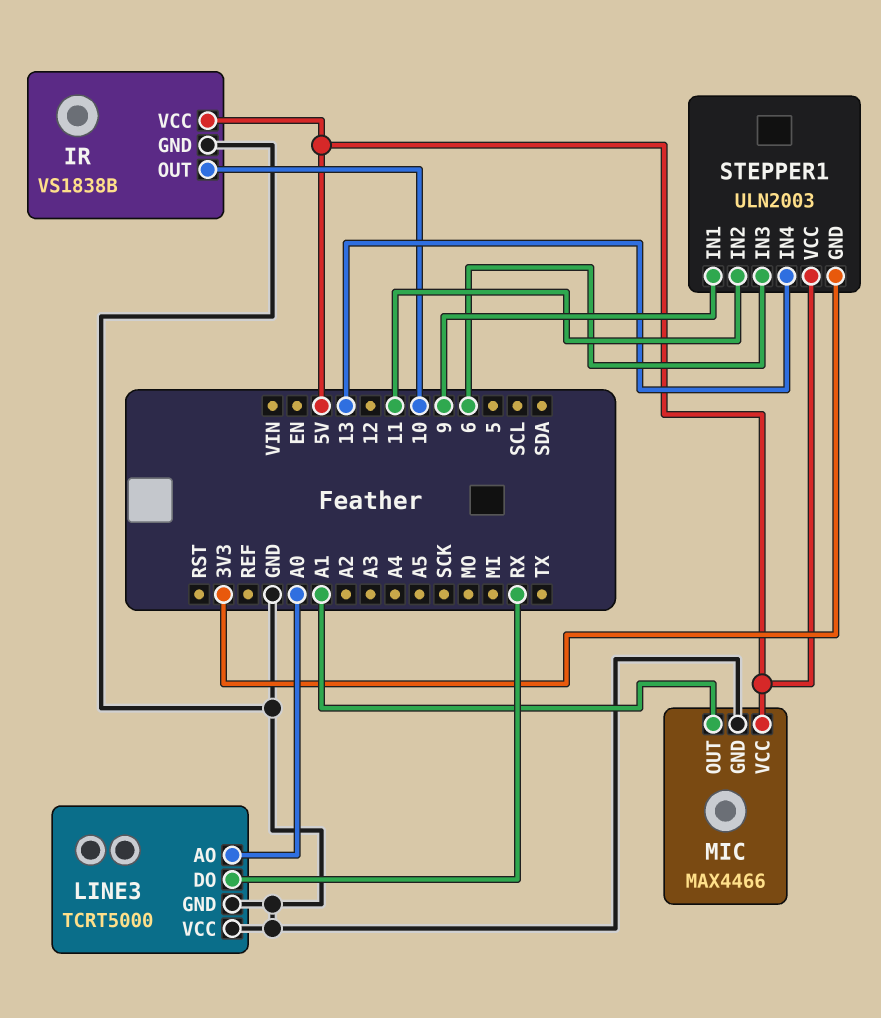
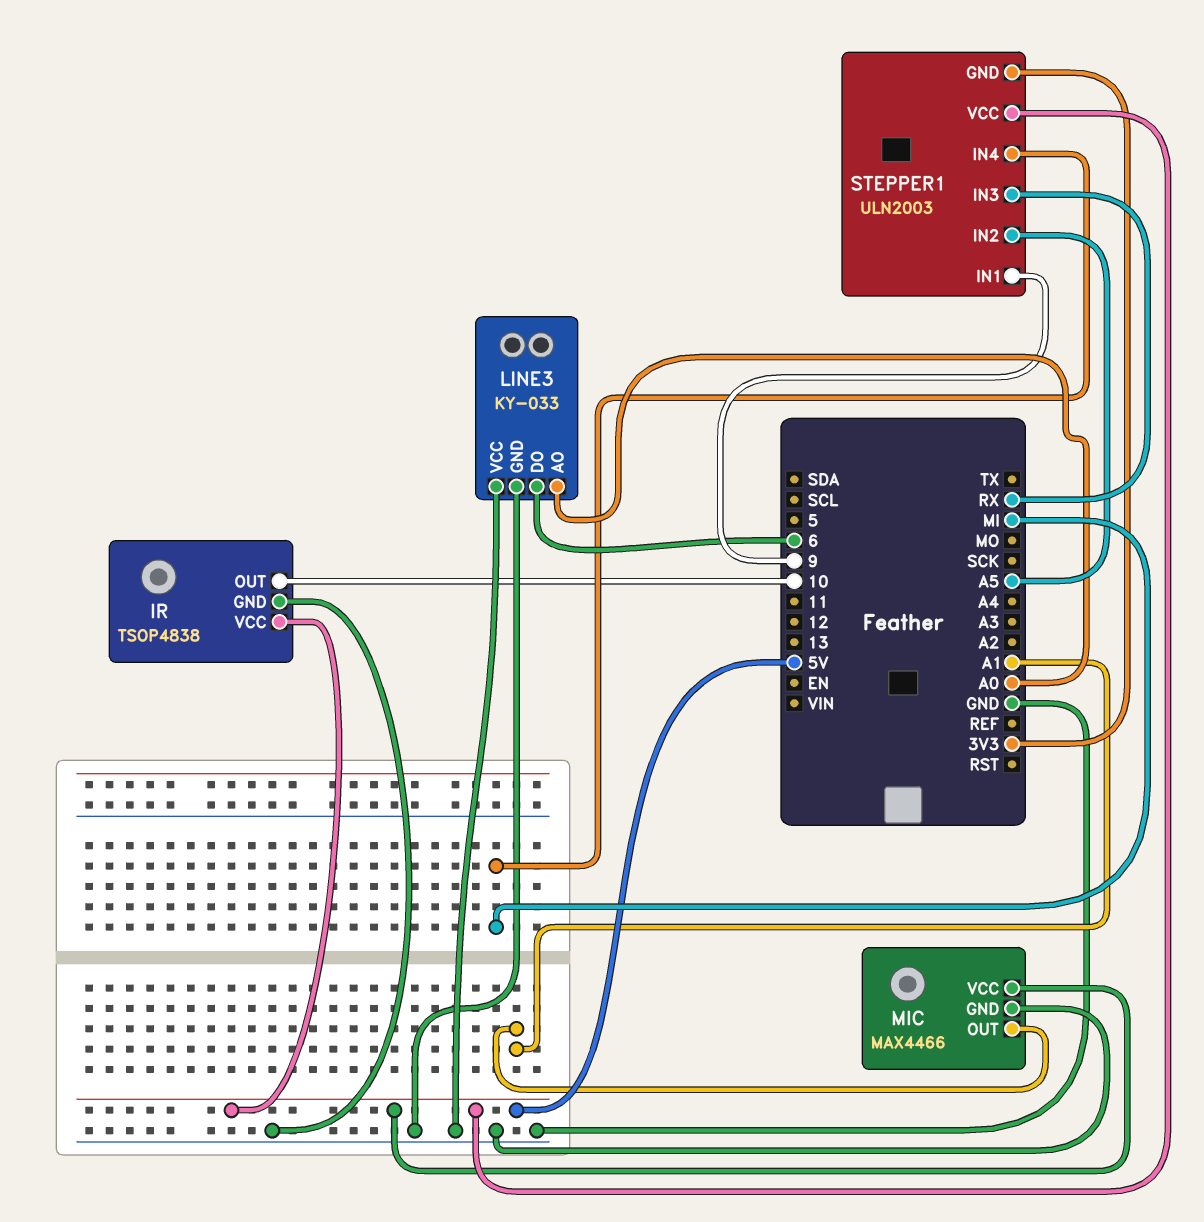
IR: VS1838B -> TSOP4838
LINE3: TCRT5000 -> KY-033
LINE3 pin DO: RX -> 6
STEPPER1 pin IN2: 11 -> A5
STEPPER1 pin IN3: 6 -> RX
STEPPER1 pin IN4: 13 -> MI

